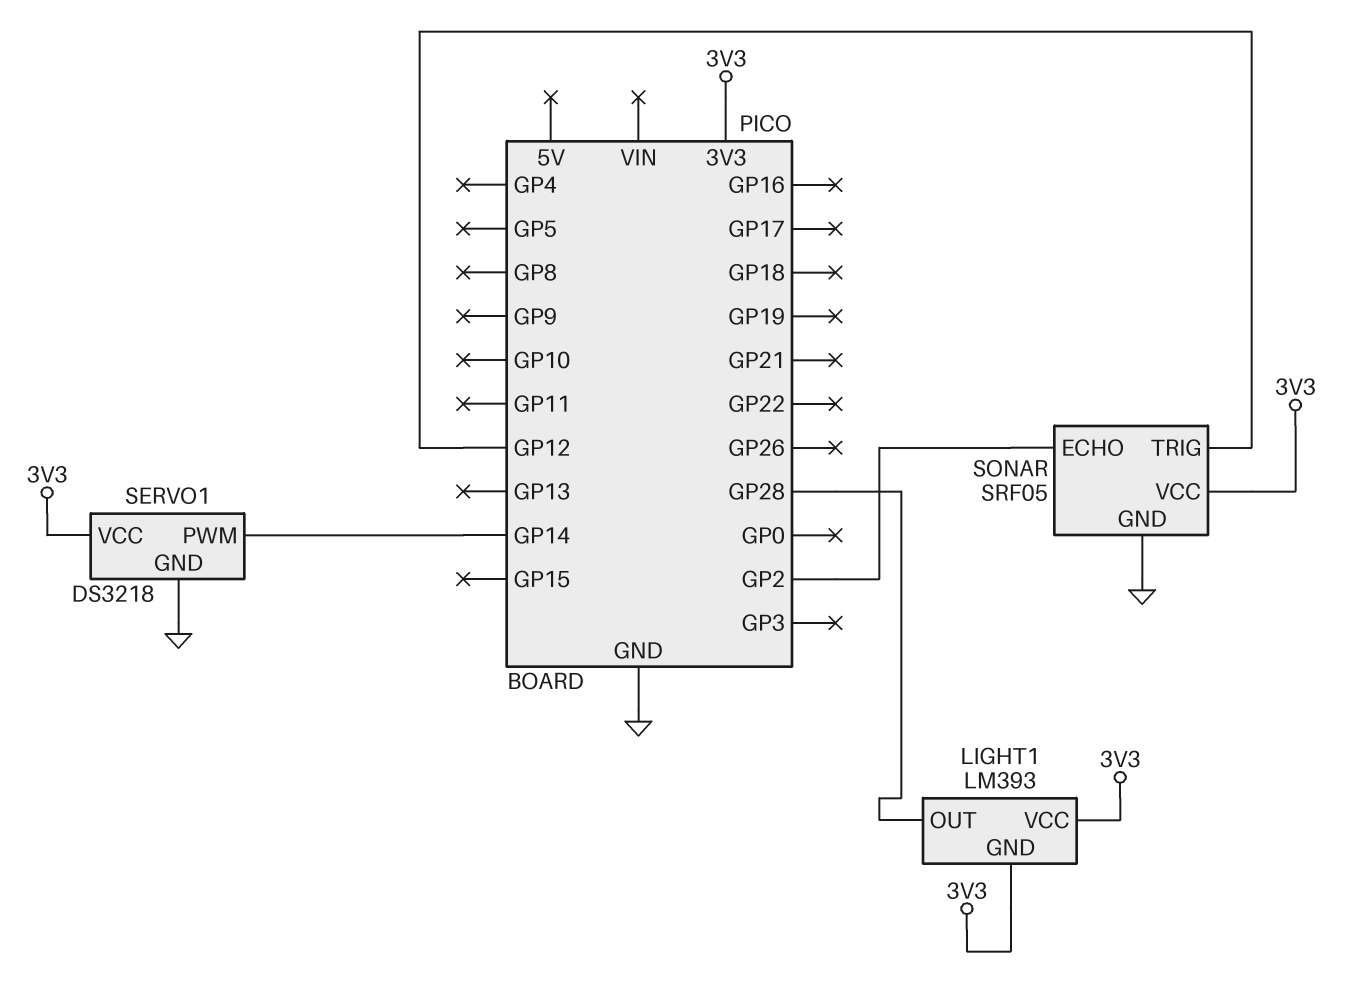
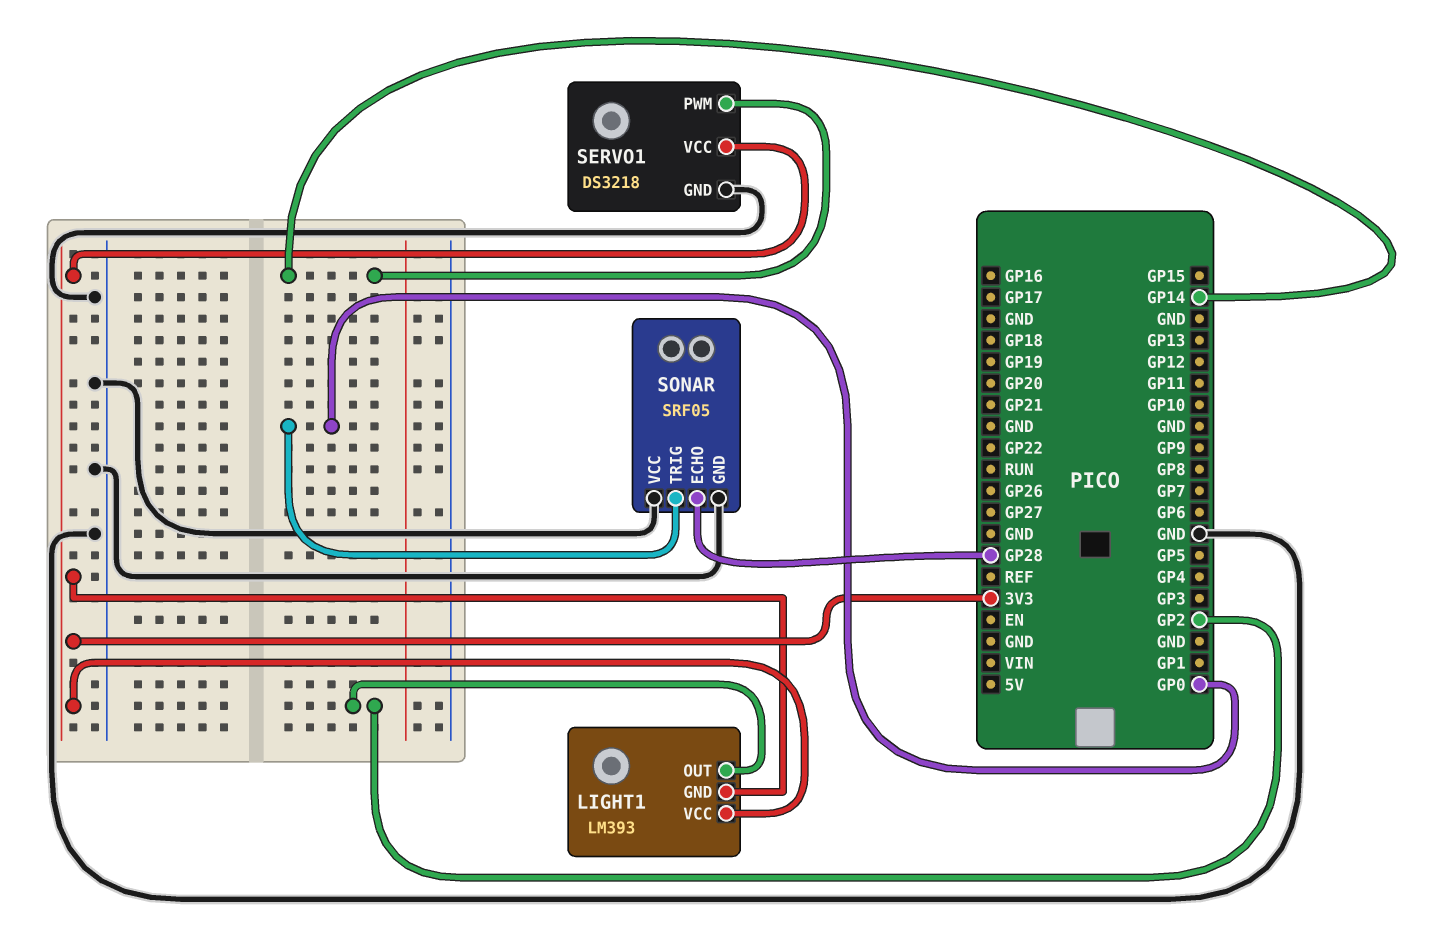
LIGHT1 pin OUT: GP28 -> GP2
SONAR pin ECHO: GP2 -> GP28
SONAR pin TRIG: GP12 -> GP0
SONAR pin VCC: 3V3 -> GND

